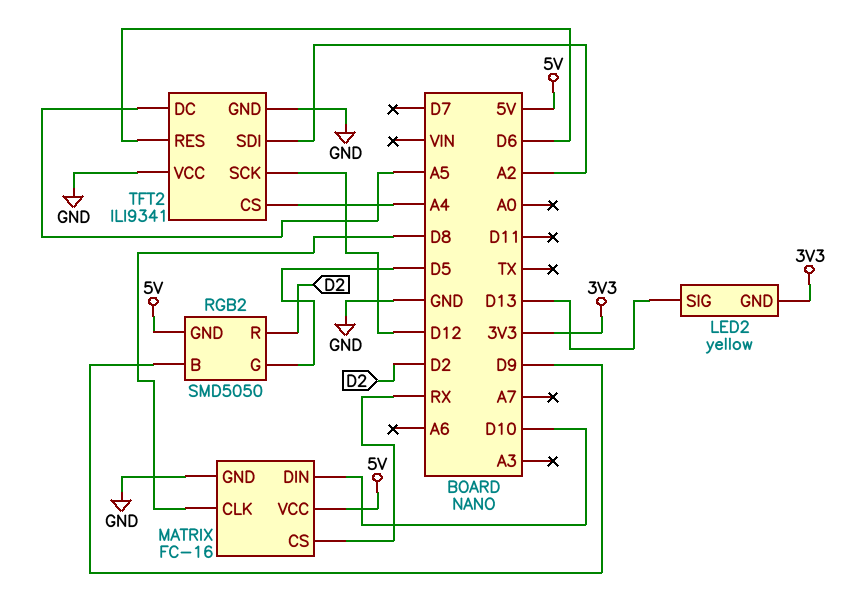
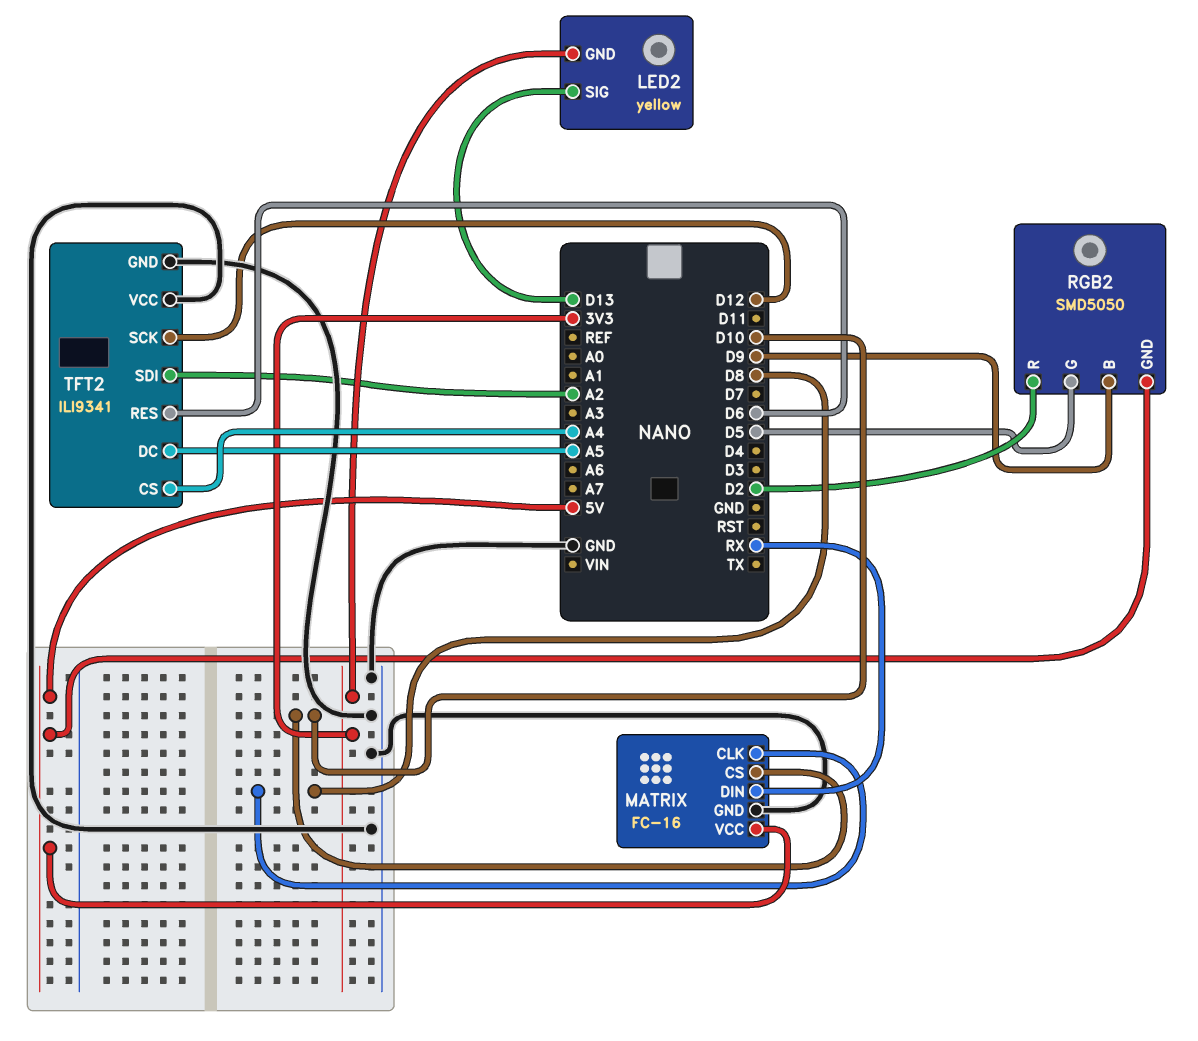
MATRIX pin CS: RX -> D10
MATRIX pin DIN: D10 -> RX

